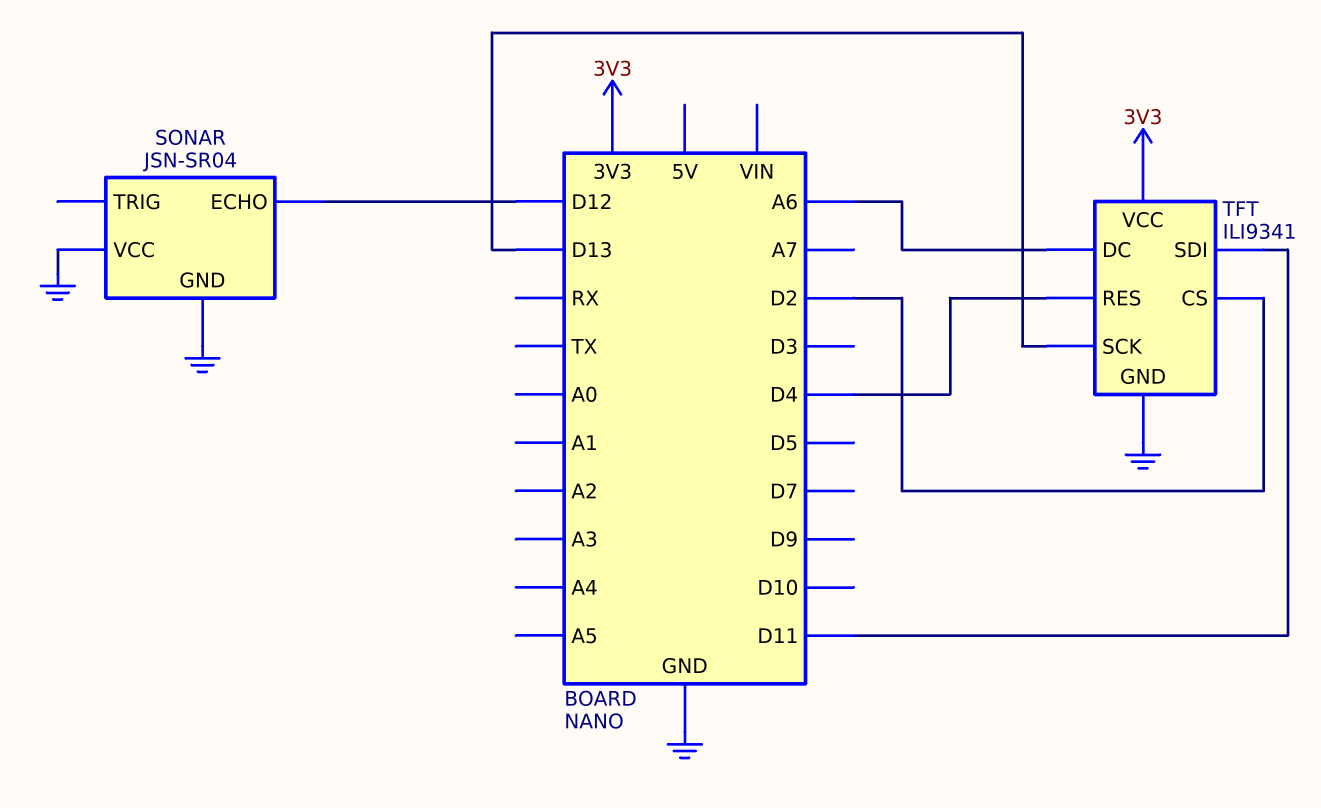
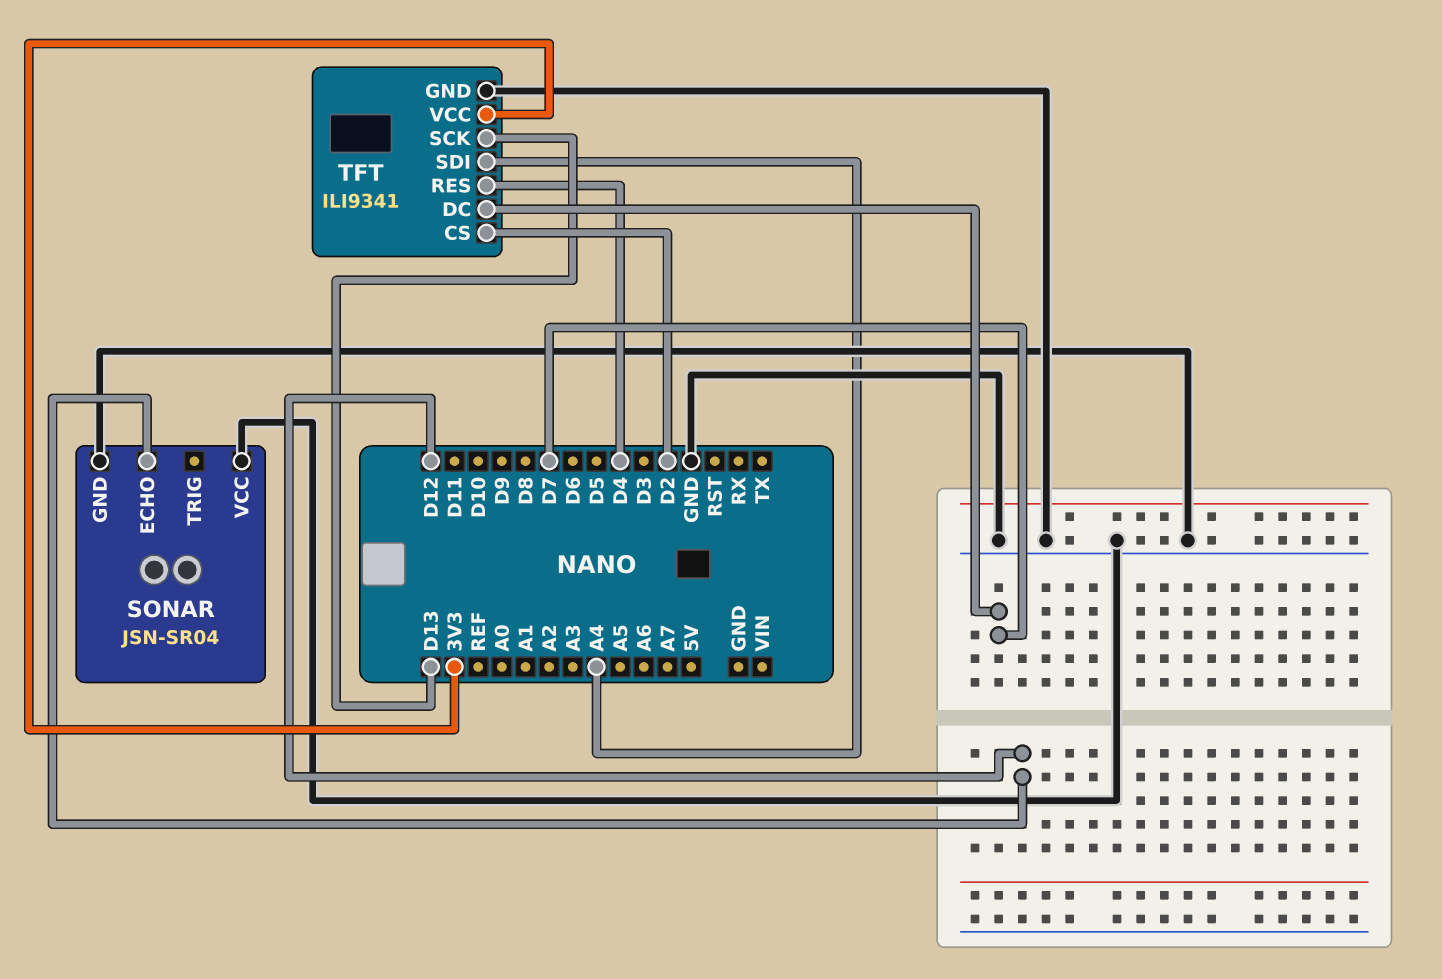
TFT pin DC: A6 -> D7
TFT pin SDI: D11 -> A4

